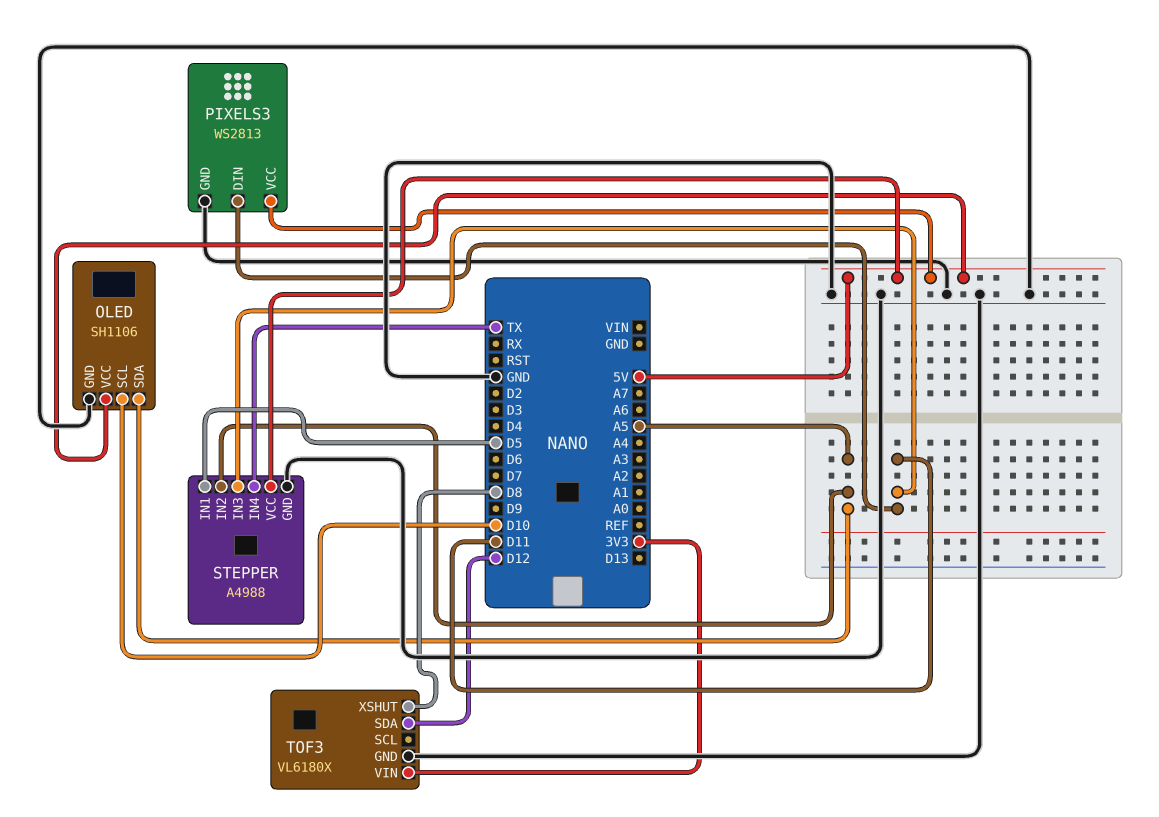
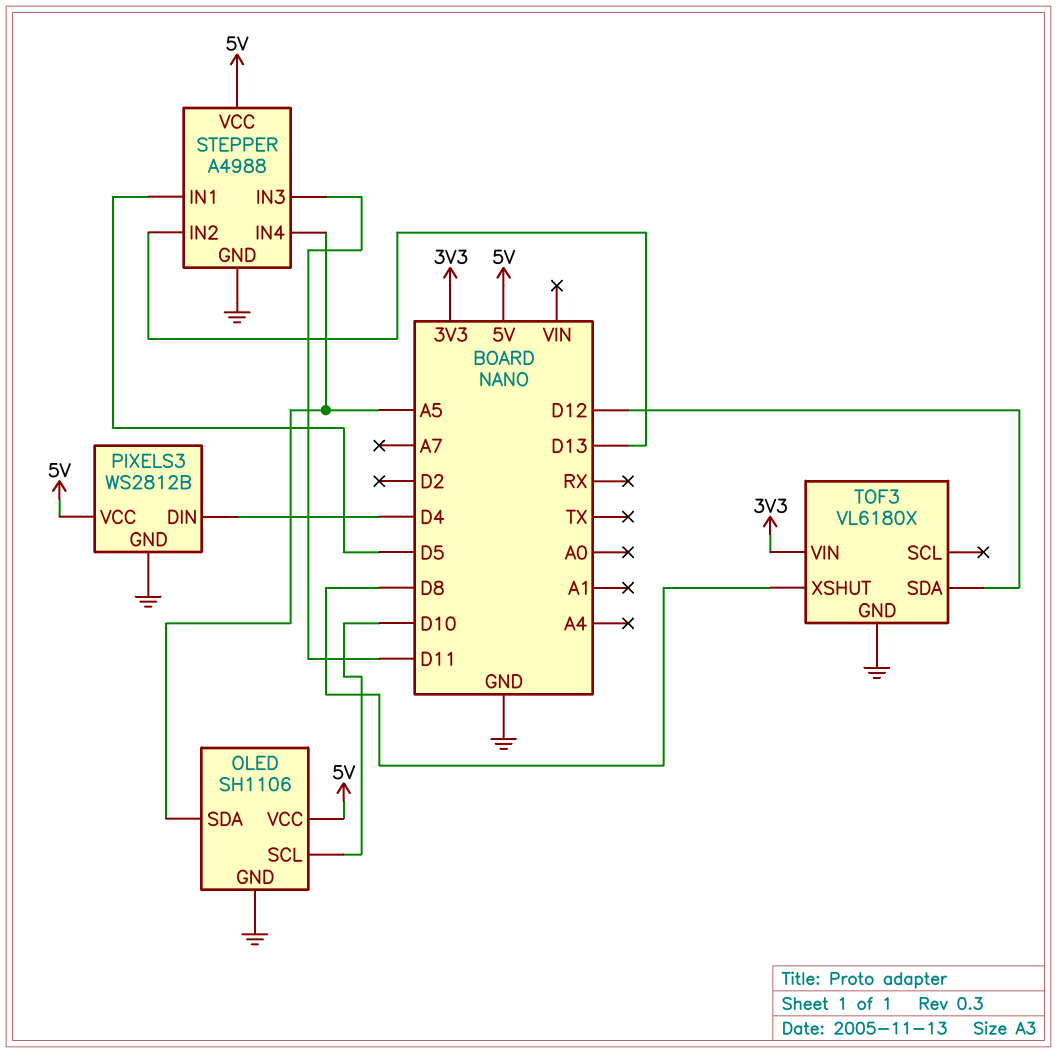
PIXELS3: WS2813 -> WS2812B
PIXELS3 pin DIN: D11 -> D4
STEPPER pin IN2: A5 -> D13
STEPPER pin IN4: TX -> A5

